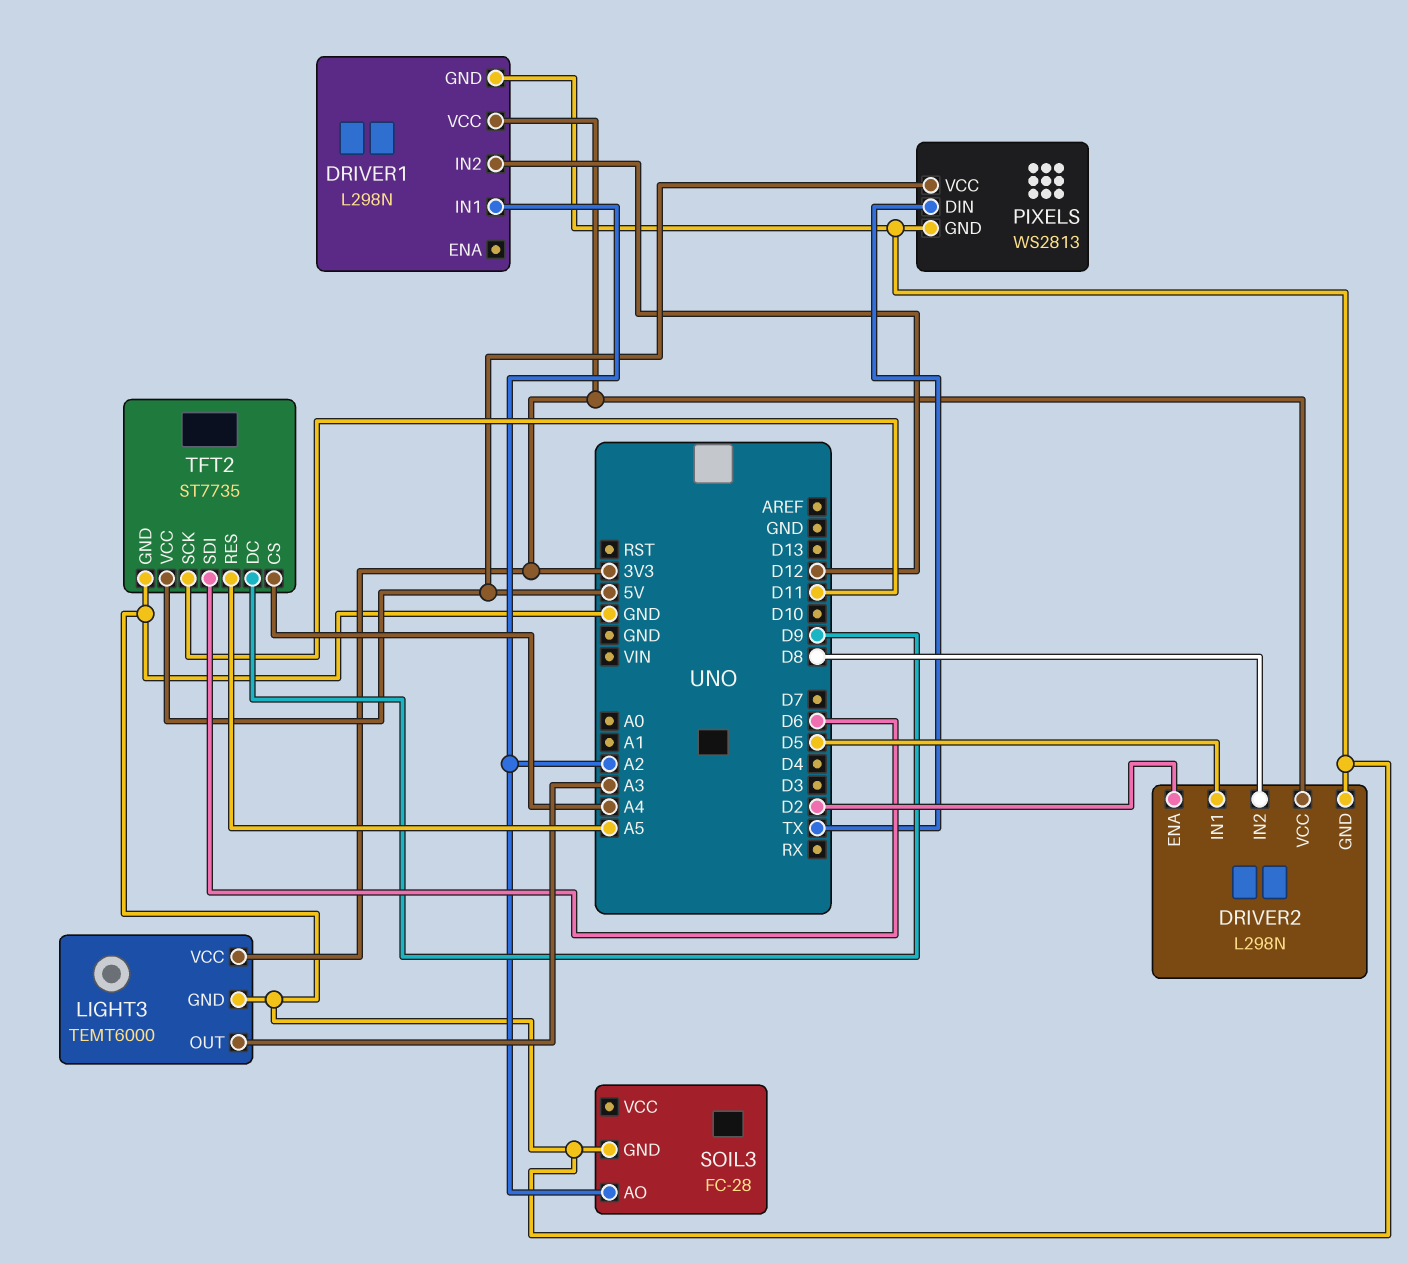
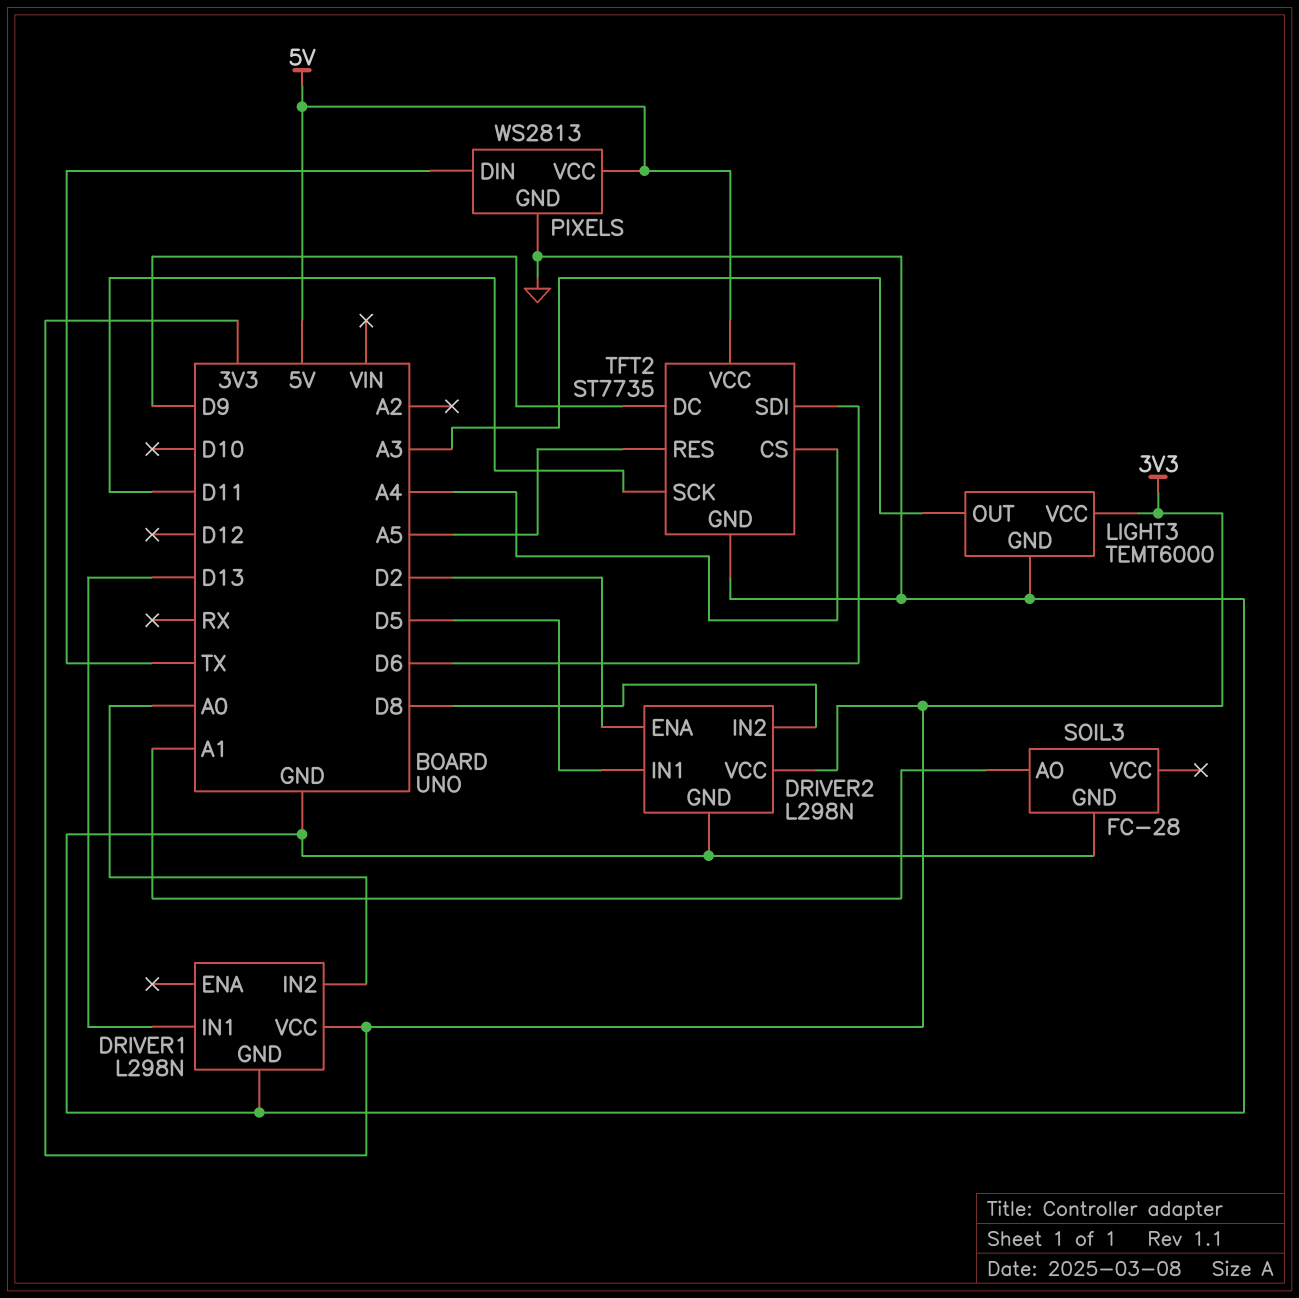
DRIVER1 pin IN1: A2 -> D13
DRIVER1 pin IN2: D12 -> A0
SOIL3 pin AO: A2 -> A1

